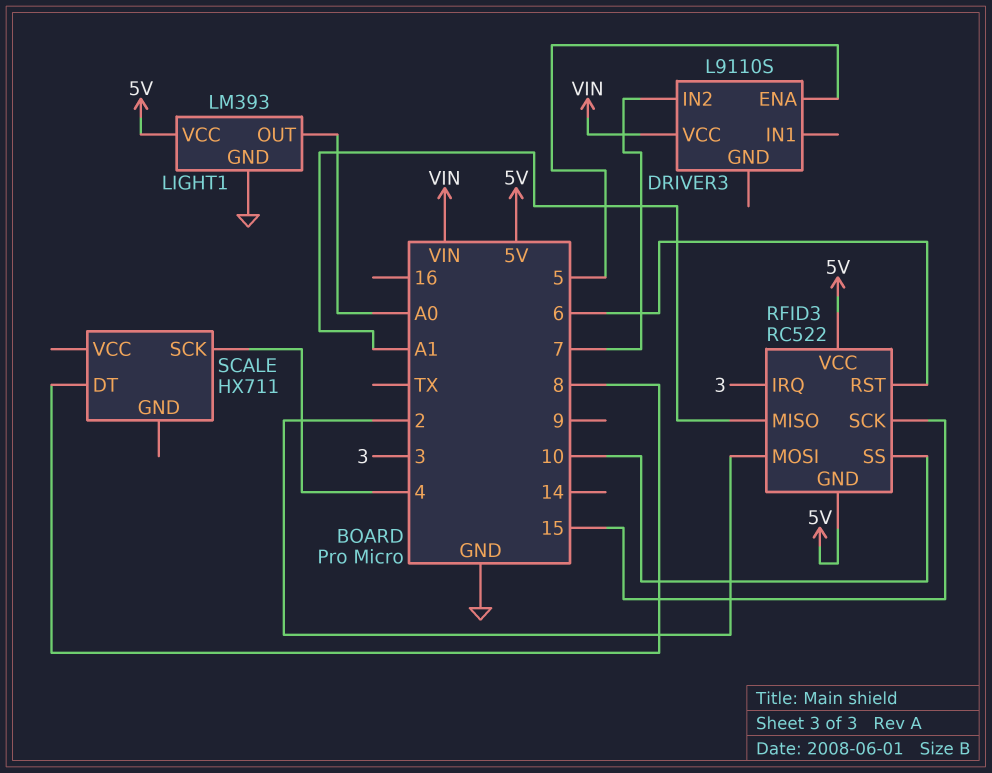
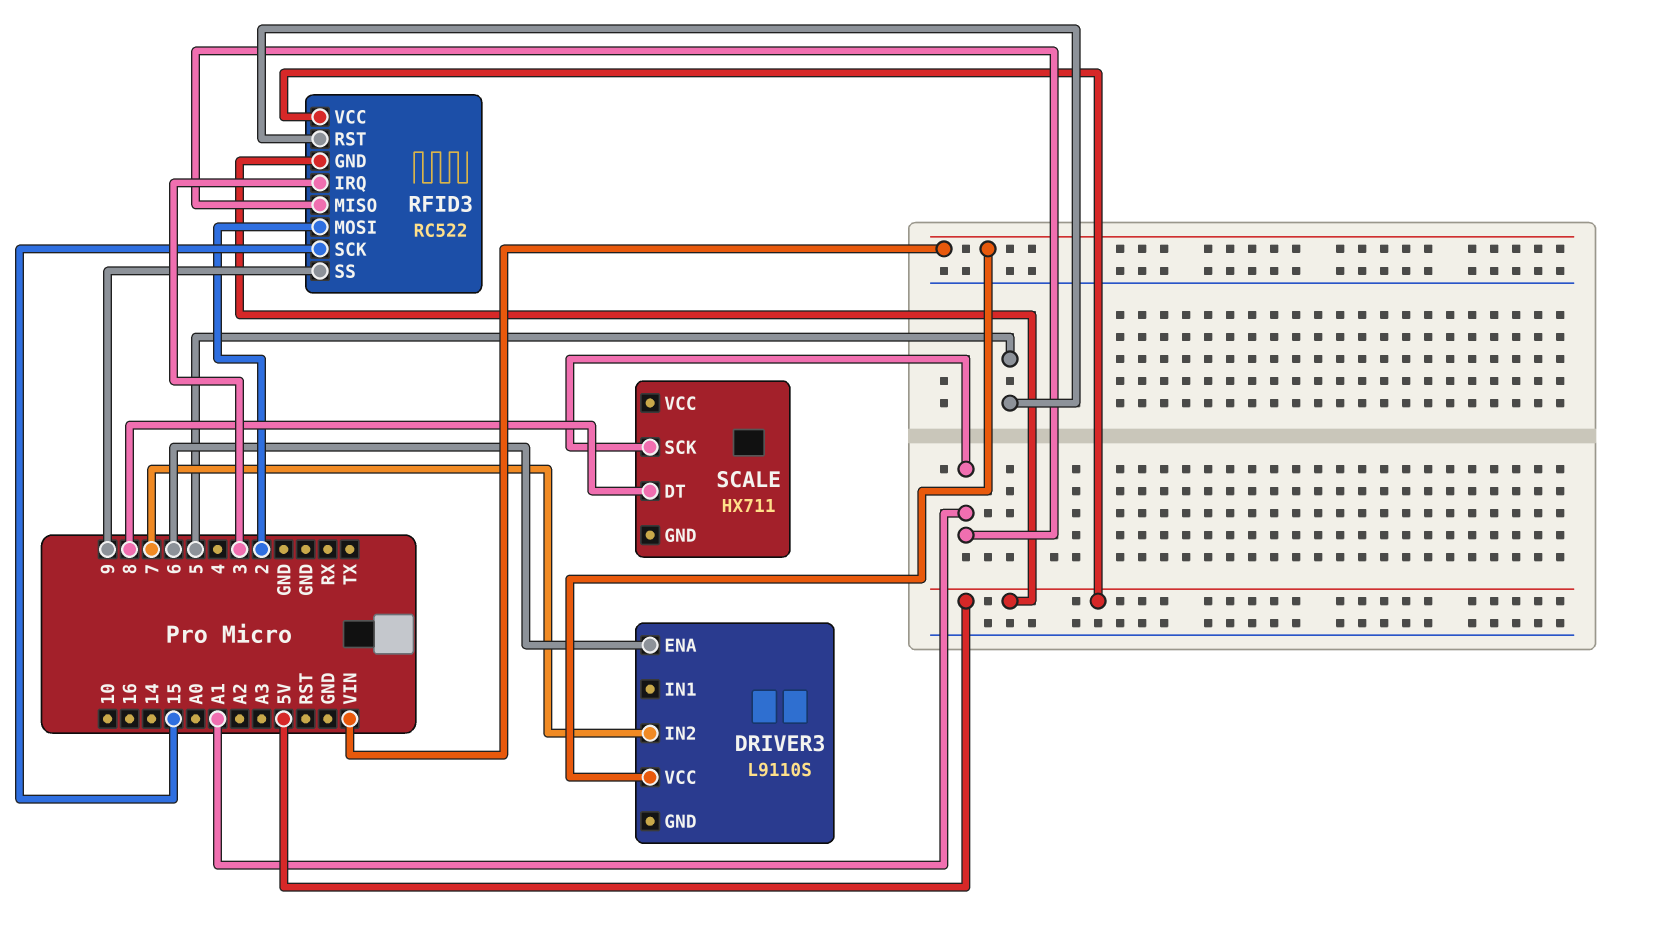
DRIVER3 pin ENA: 5 -> 6
LIGHT1: LM393 -> none
LIGHT1 pin GND: GND -> none
LIGHT1 pin OUT: A0 -> none
LIGHT1 pin VCC: 5V -> none
RFID3 pin RST: 6 -> 5
RFID3 pin SS: 10 -> 9
SCALE pin SCK: 4 -> A1

